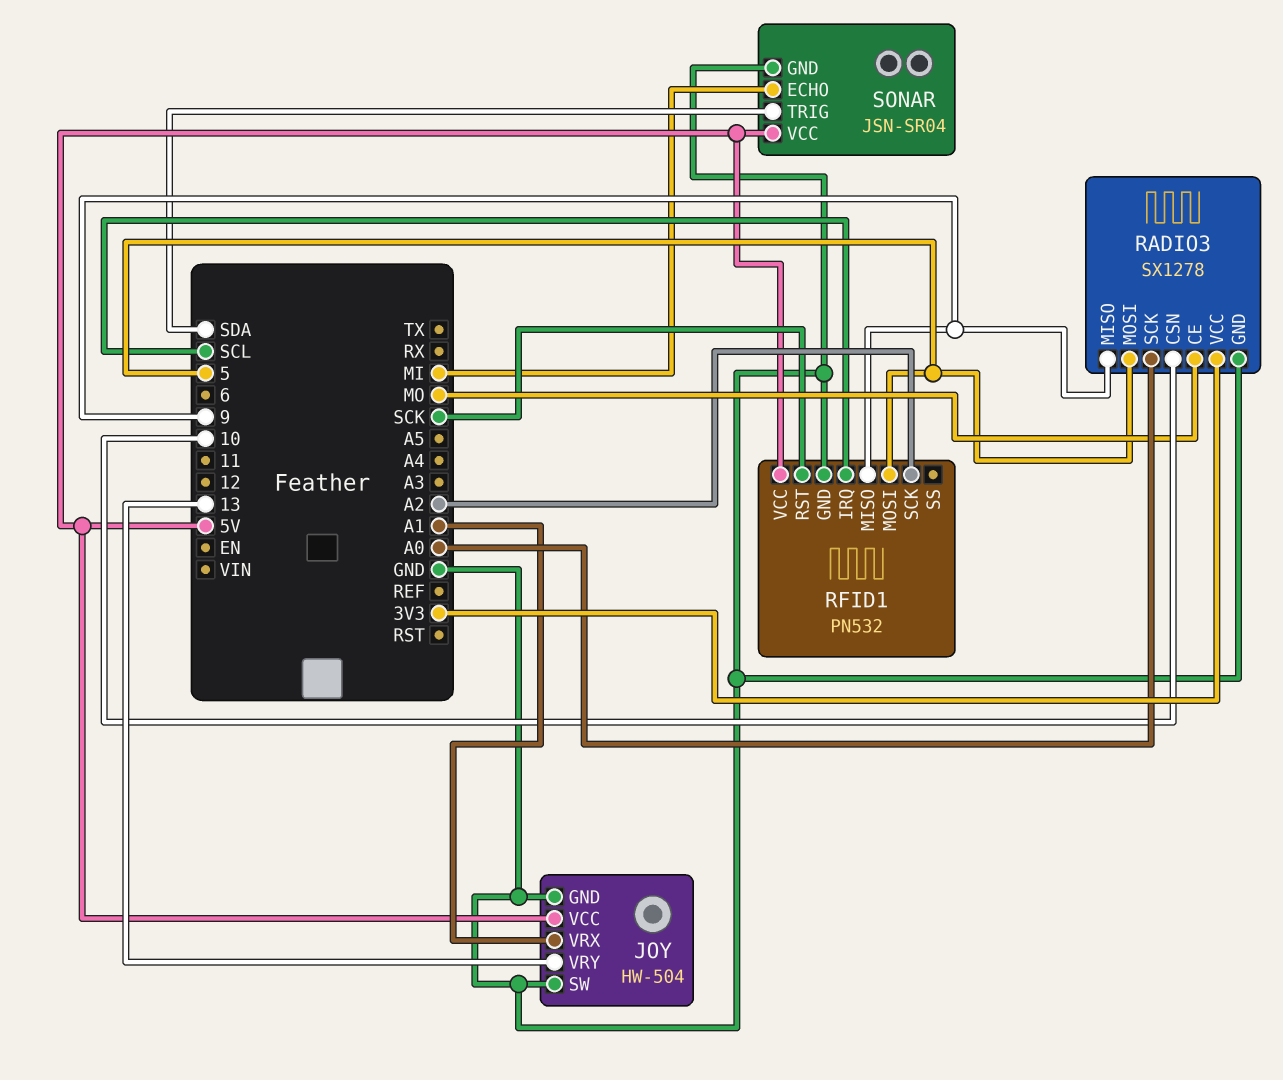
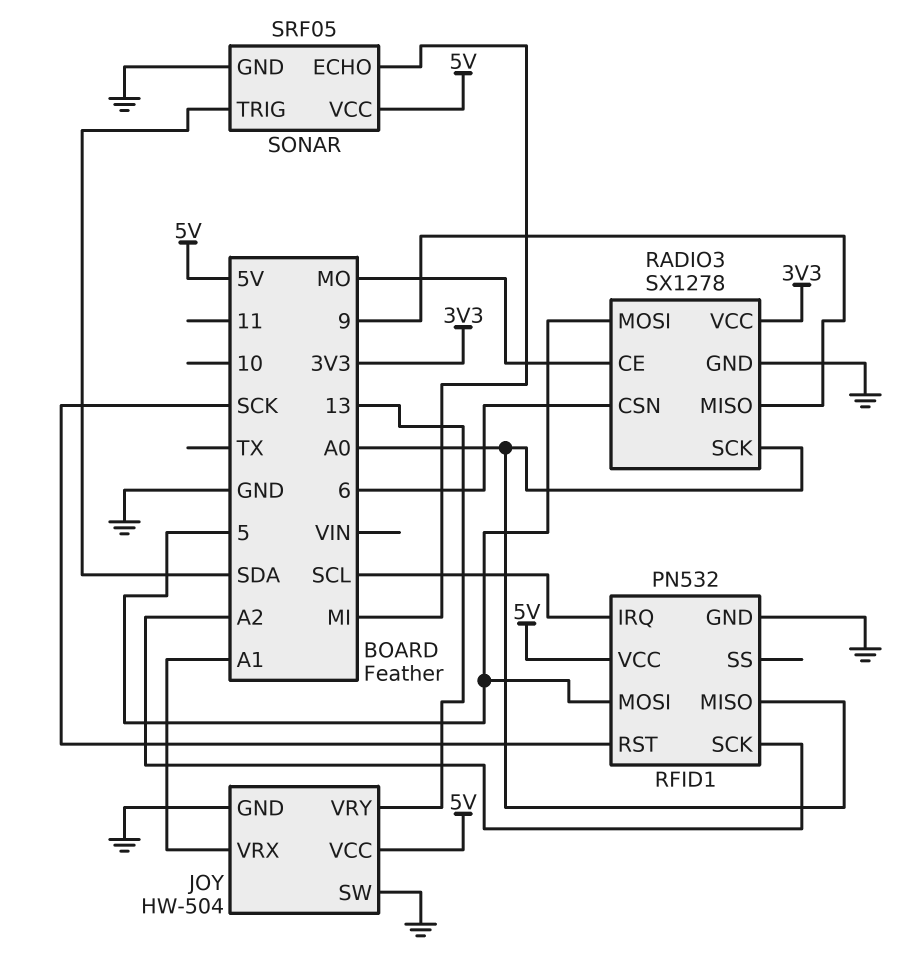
RADIO3 pin CSN: 10 -> 6
RFID1 pin MISO: 9 -> A0
SONAR: JSN-SR04 -> SRF05

